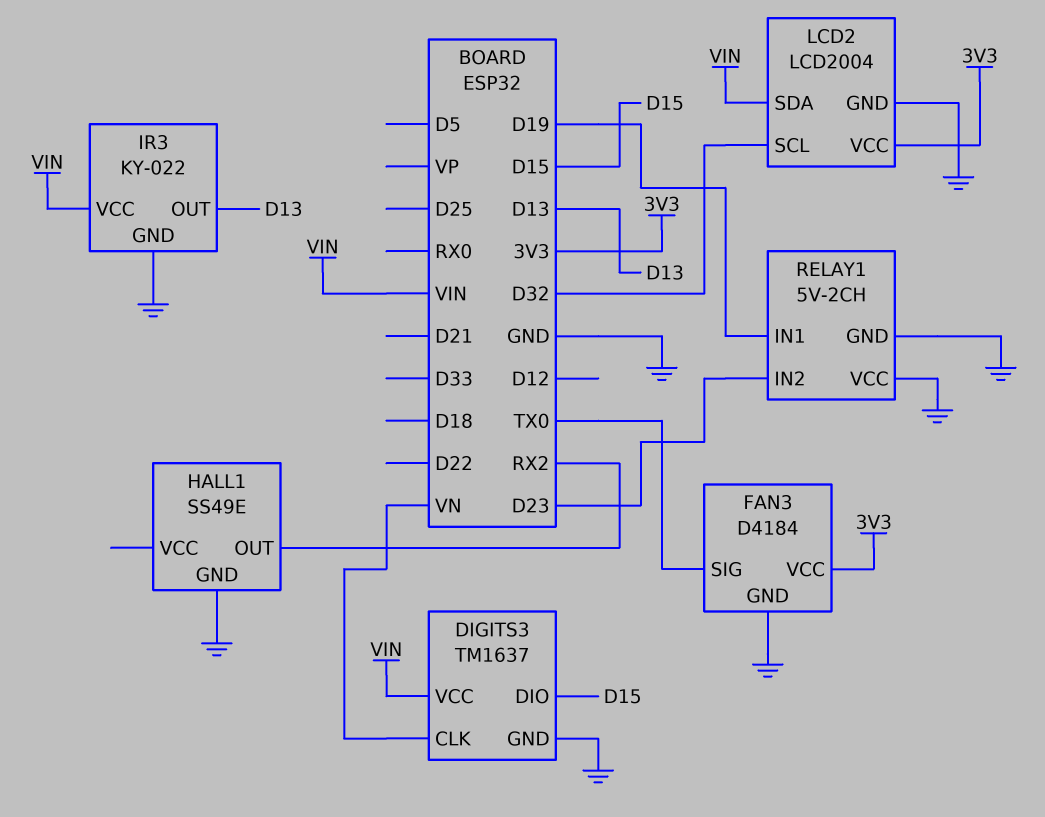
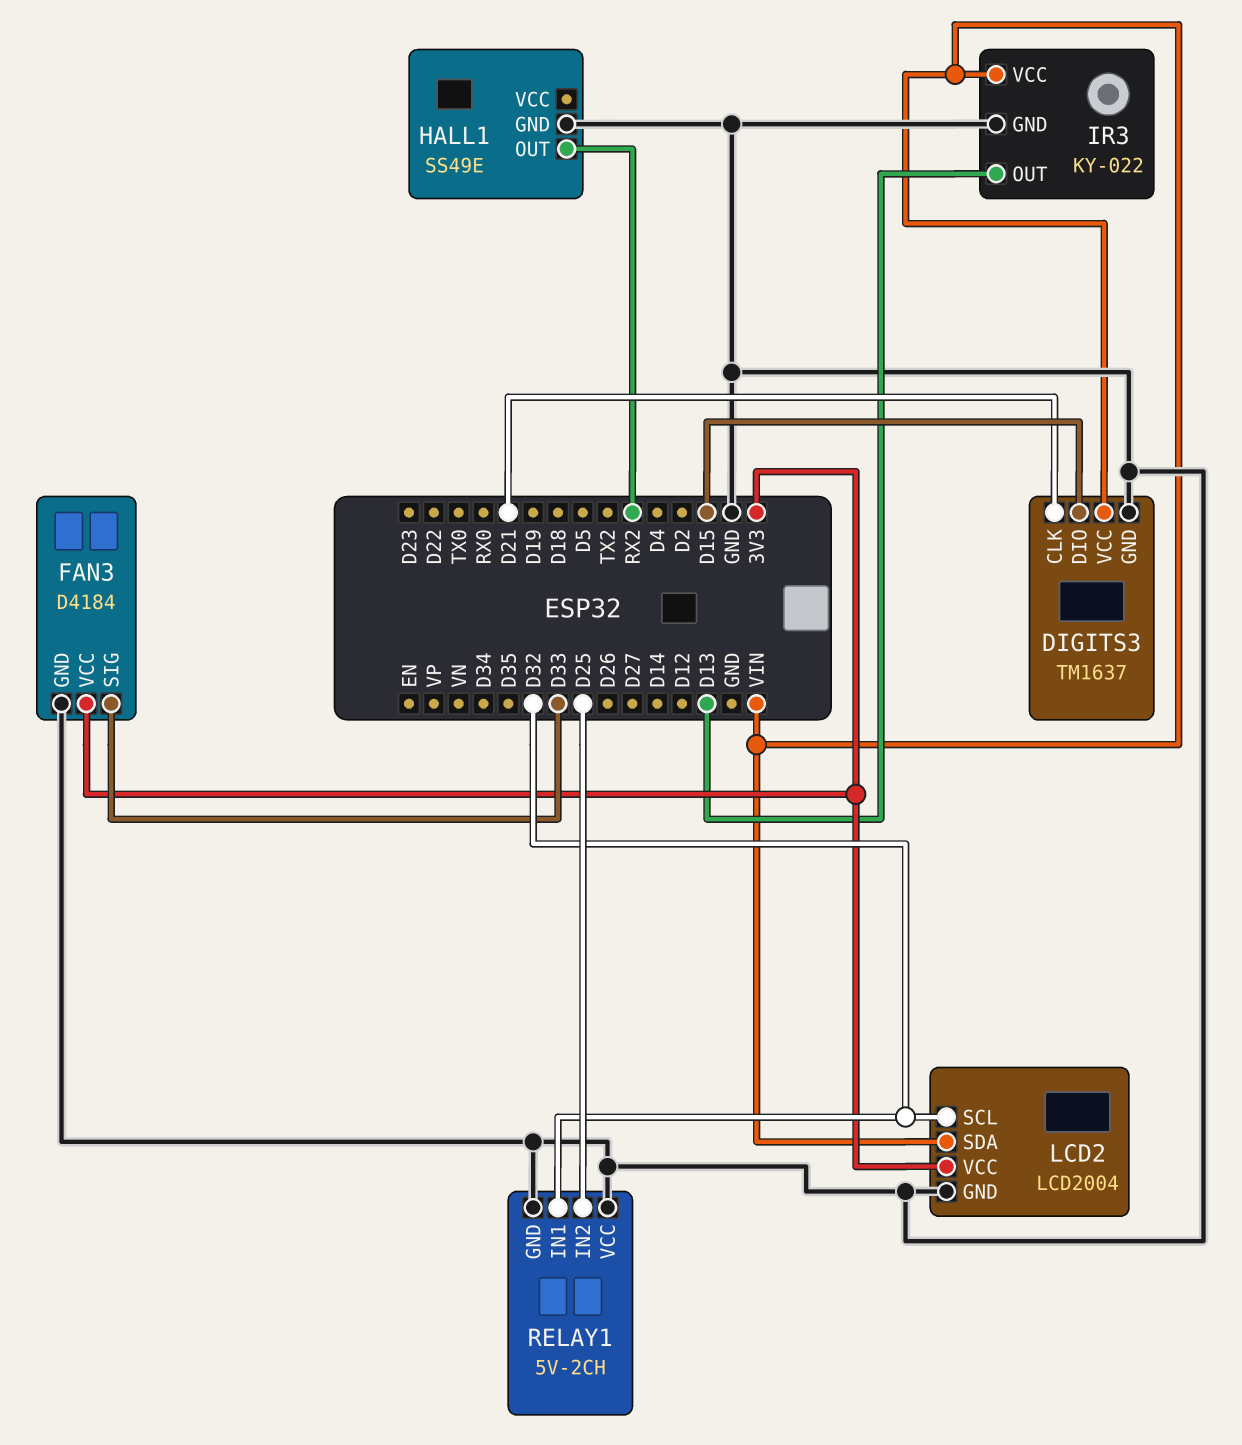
DIGITS3 pin CLK: VN -> D21
FAN3 pin SIG: TX0 -> D33
RELAY1 pin IN1: D19 -> D32
RELAY1 pin IN2: D23 -> D25

